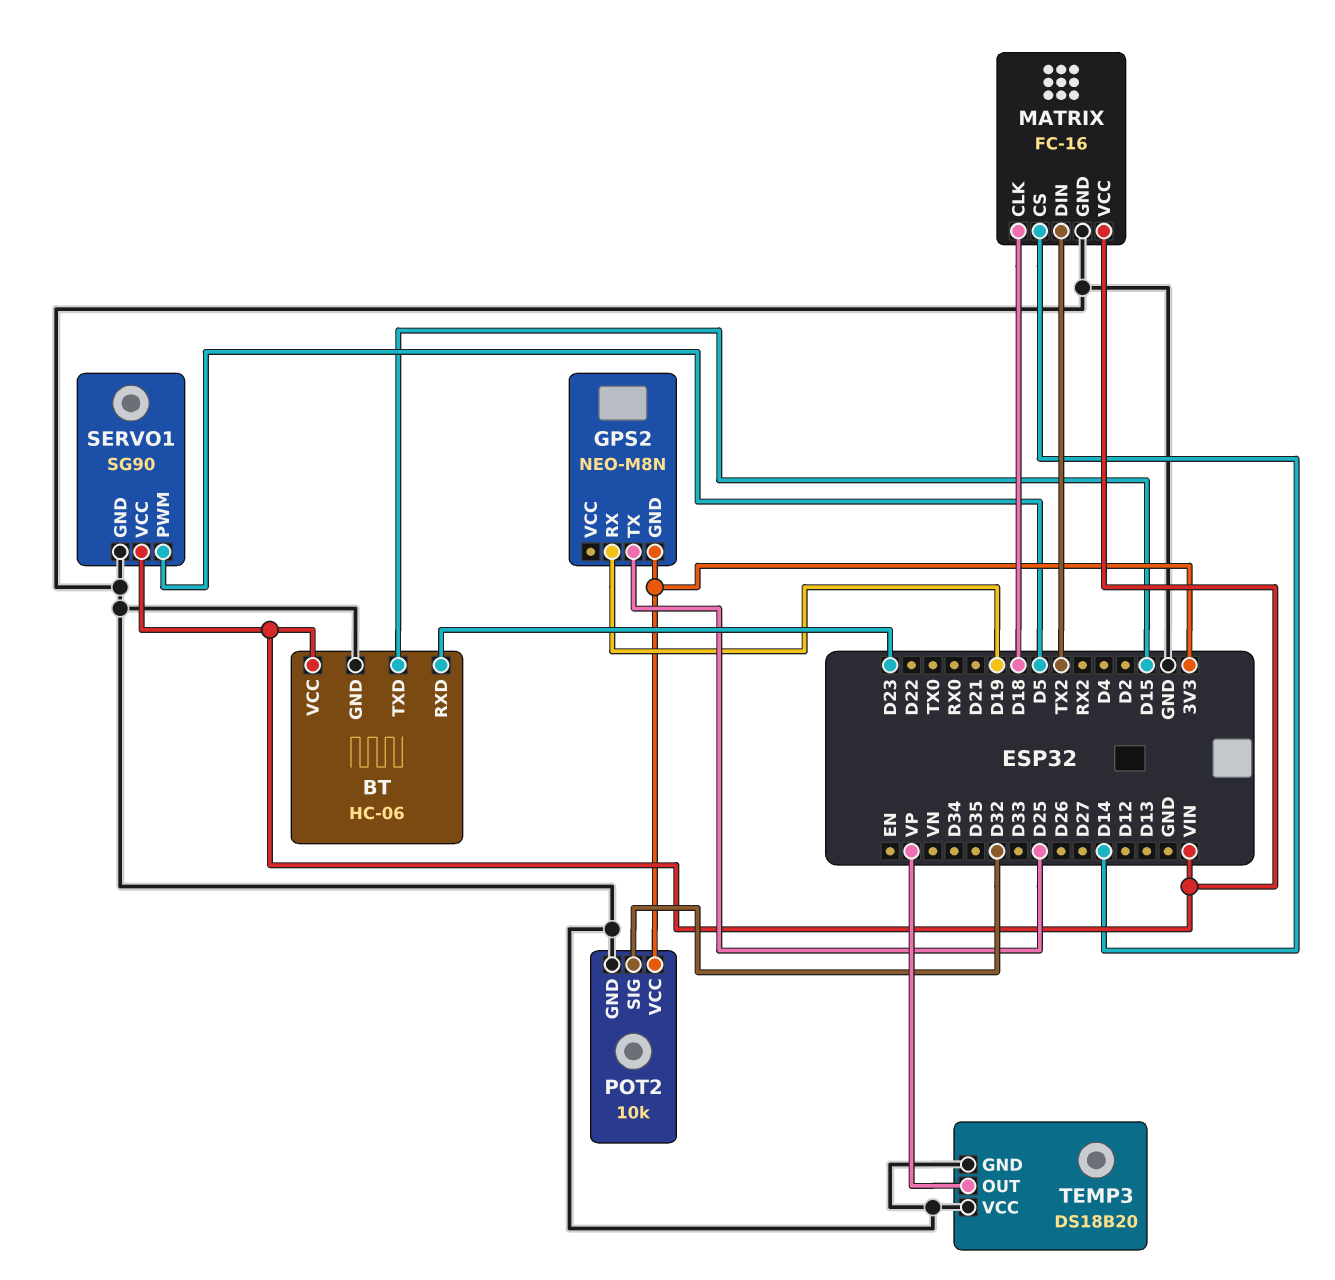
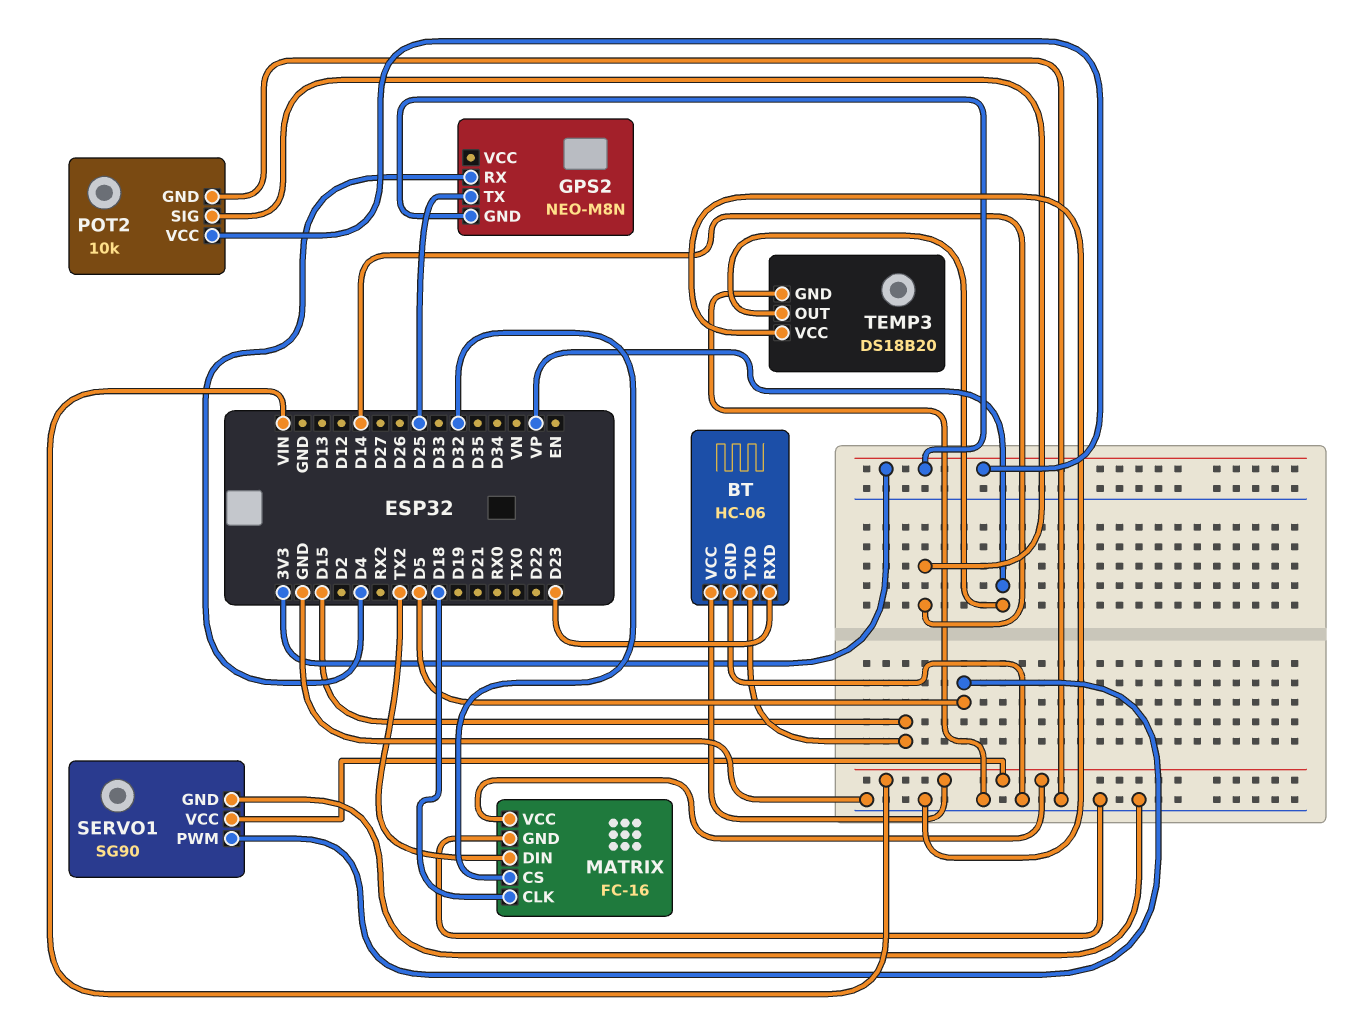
GPS2 pin RX: D19 -> D4
MATRIX pin CS: D14 -> D32
POT2 pin SIG: D32 -> D14

